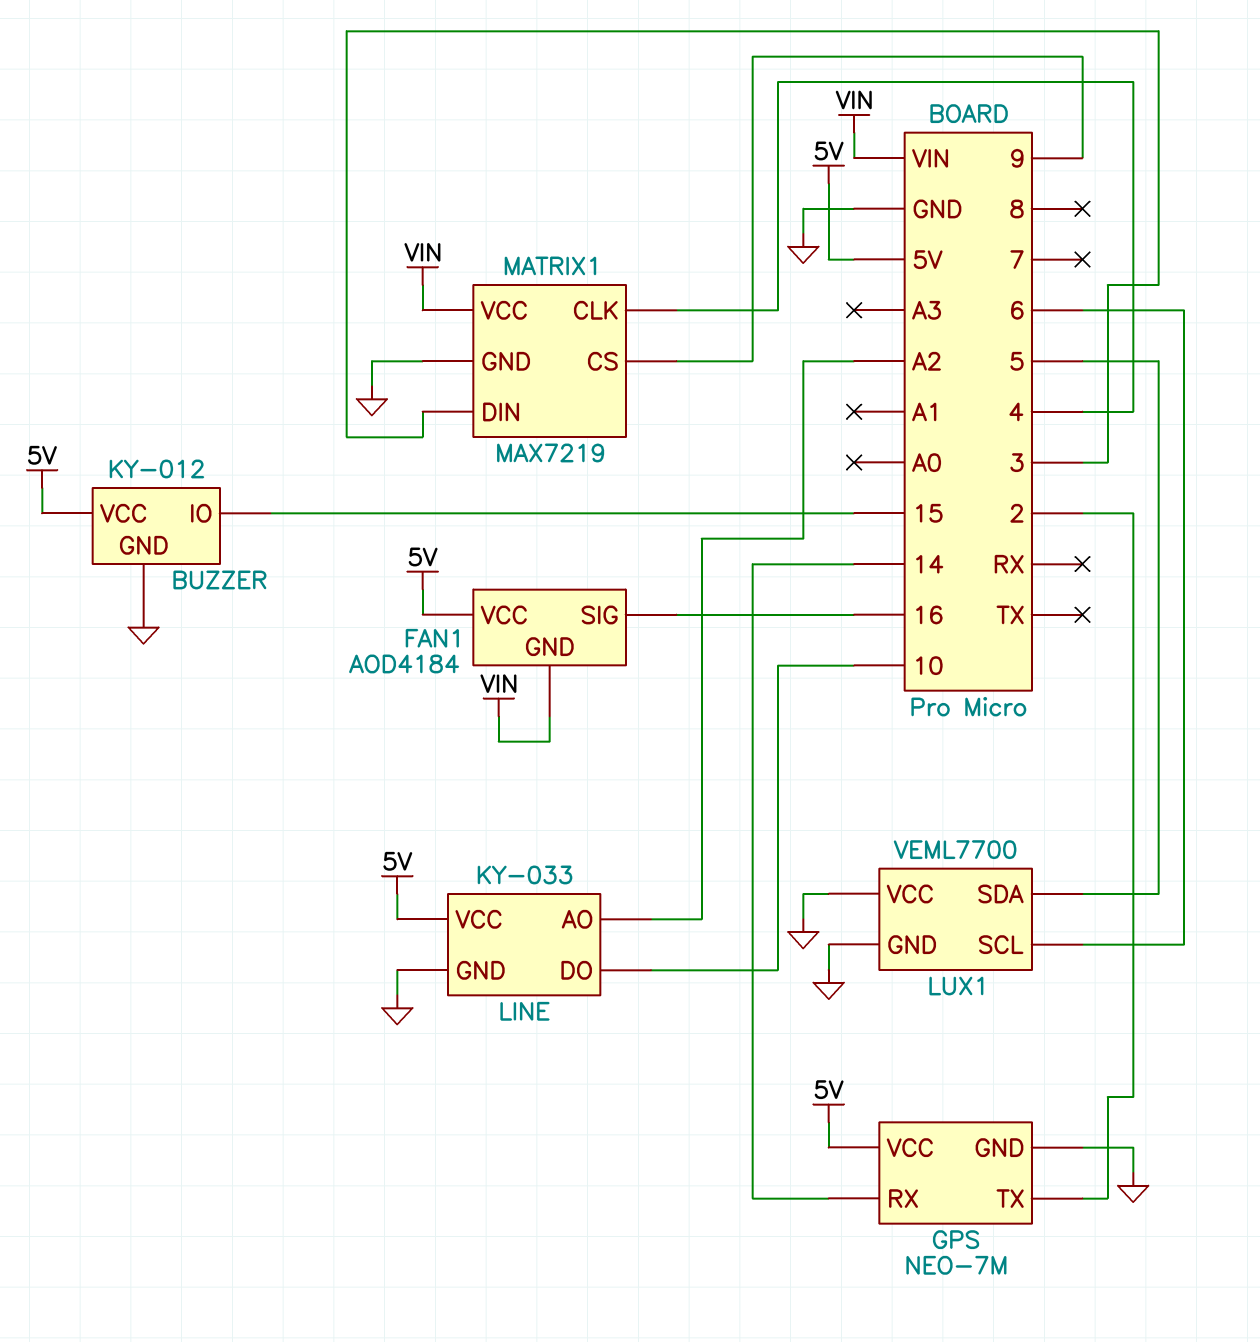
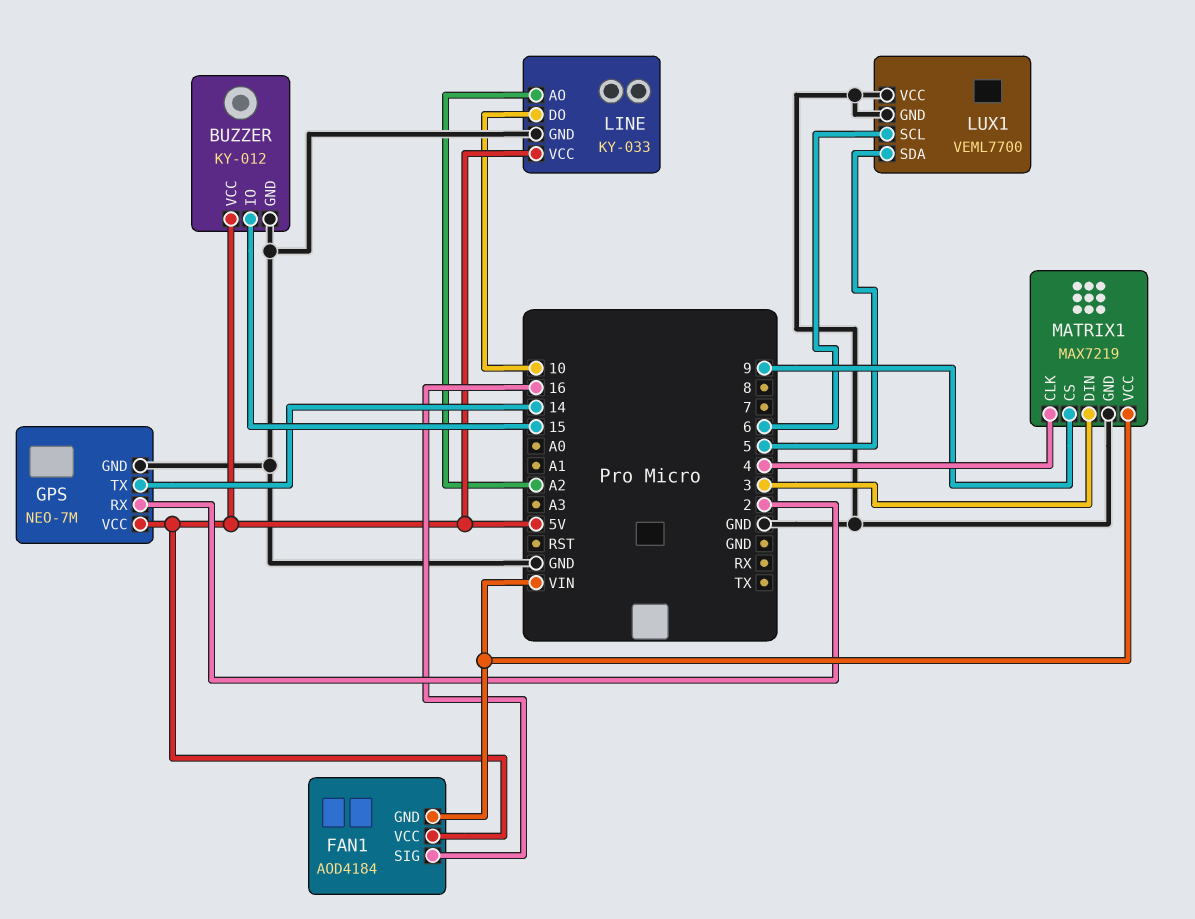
GPS pin RX: 14 -> 2
GPS pin TX: 2 -> 14

